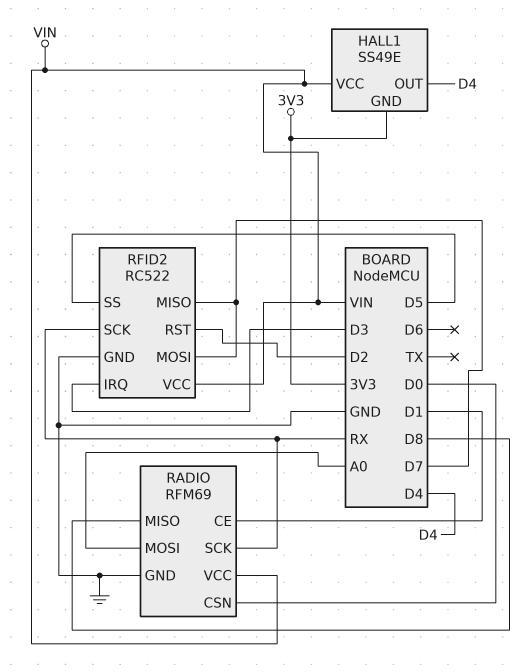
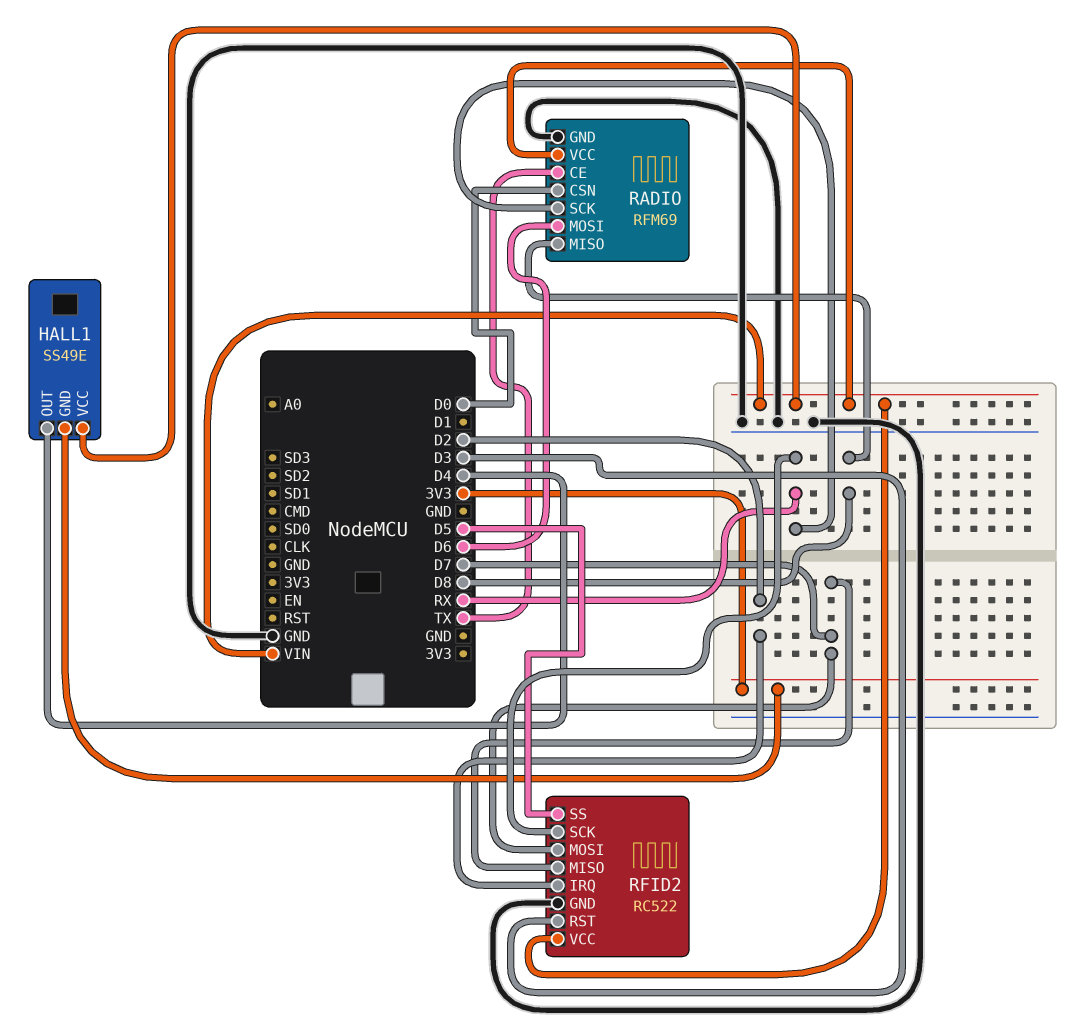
RADIO pin CE: D1 -> TX
RADIO pin MOSI: A0 -> D6
RFID2 pin IRQ: D3 -> D2
RFID2 pin RST: D2 -> D3

